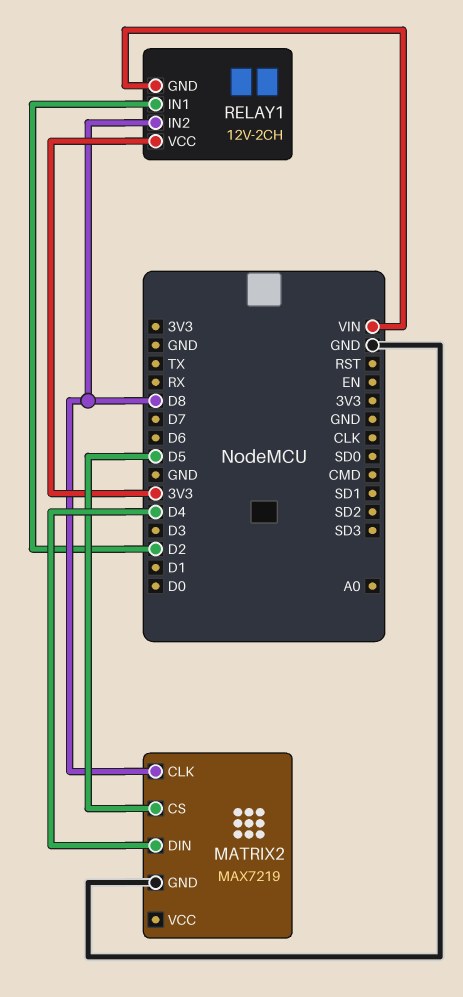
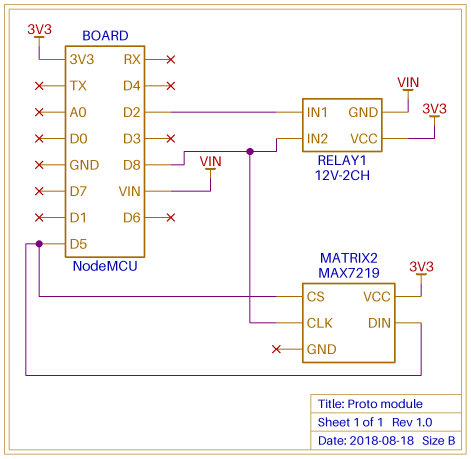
MATRIX2 pin DIN: D4 -> D5
MATRIX2 pin GND: GND -> none
MATRIX2 pin VCC: none -> 3V3

